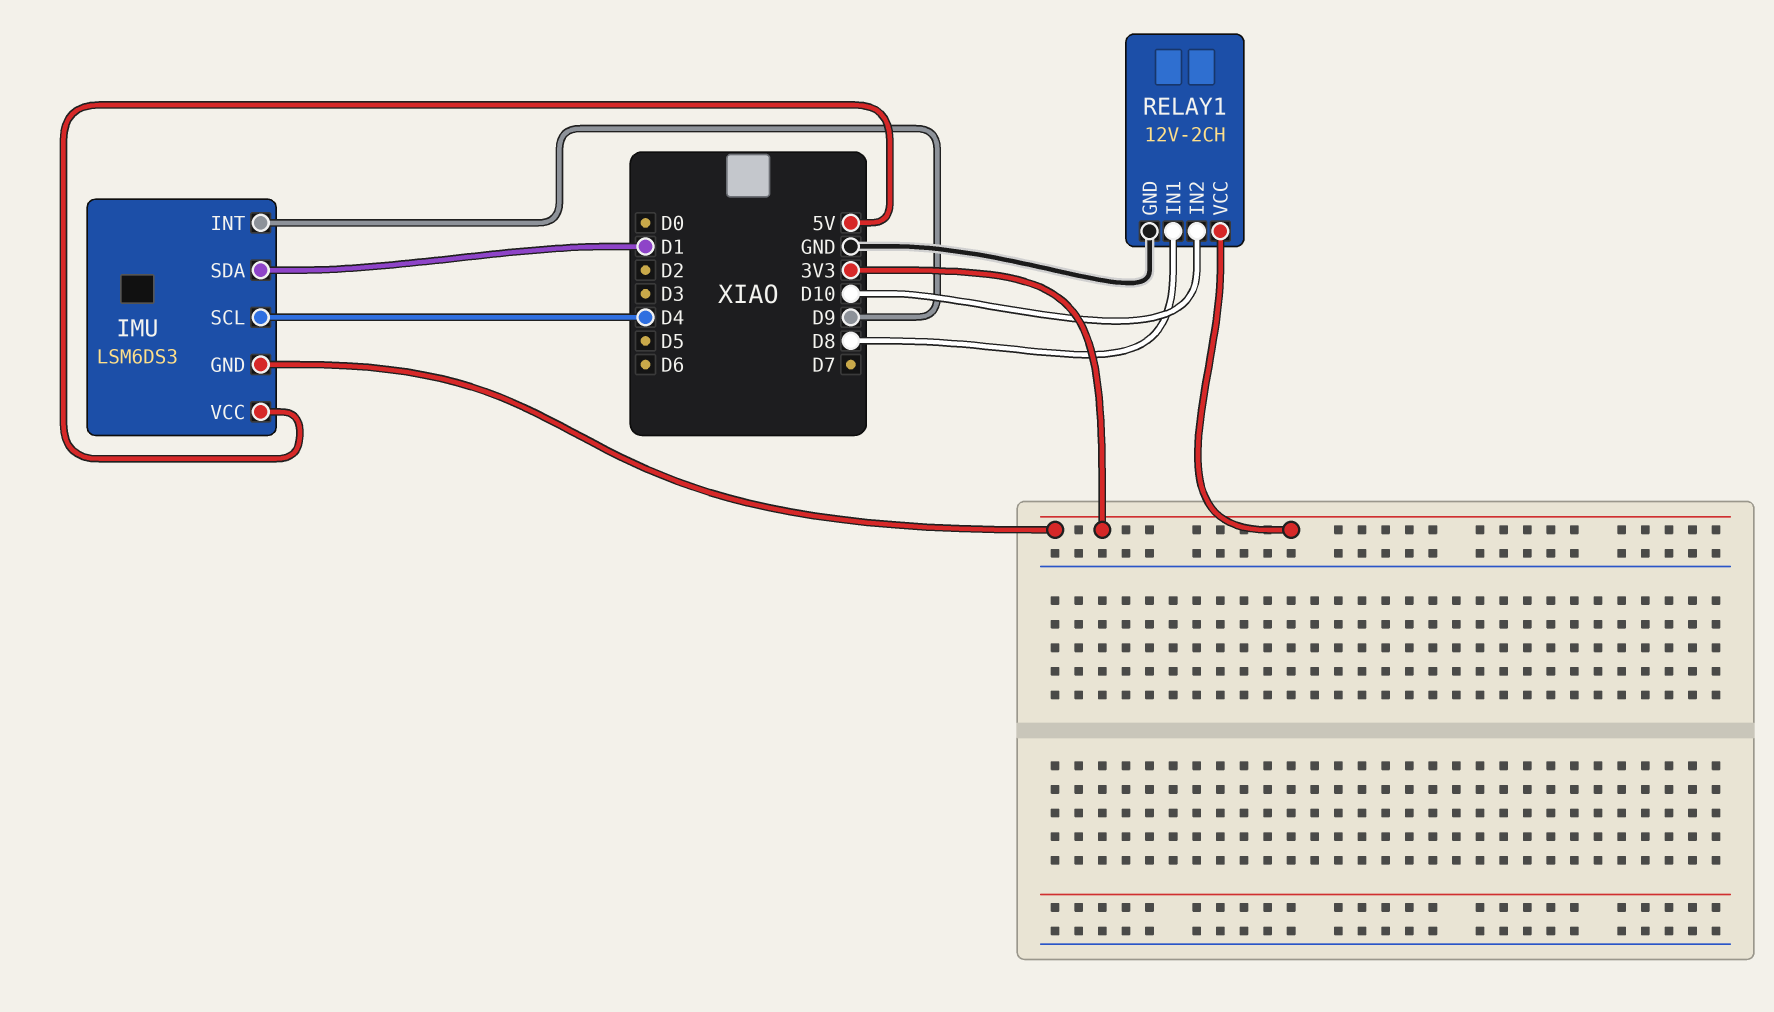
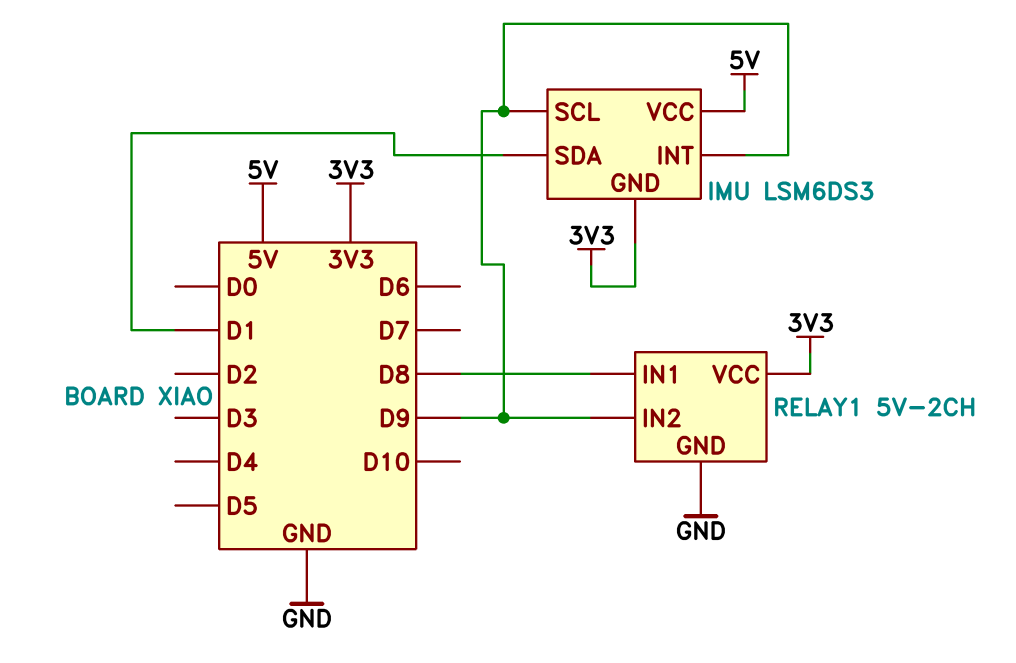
IMU pin SCL: D4 -> D9
RELAY1: 12V-2CH -> 5V-2CH
RELAY1 pin IN2: D10 -> D9

